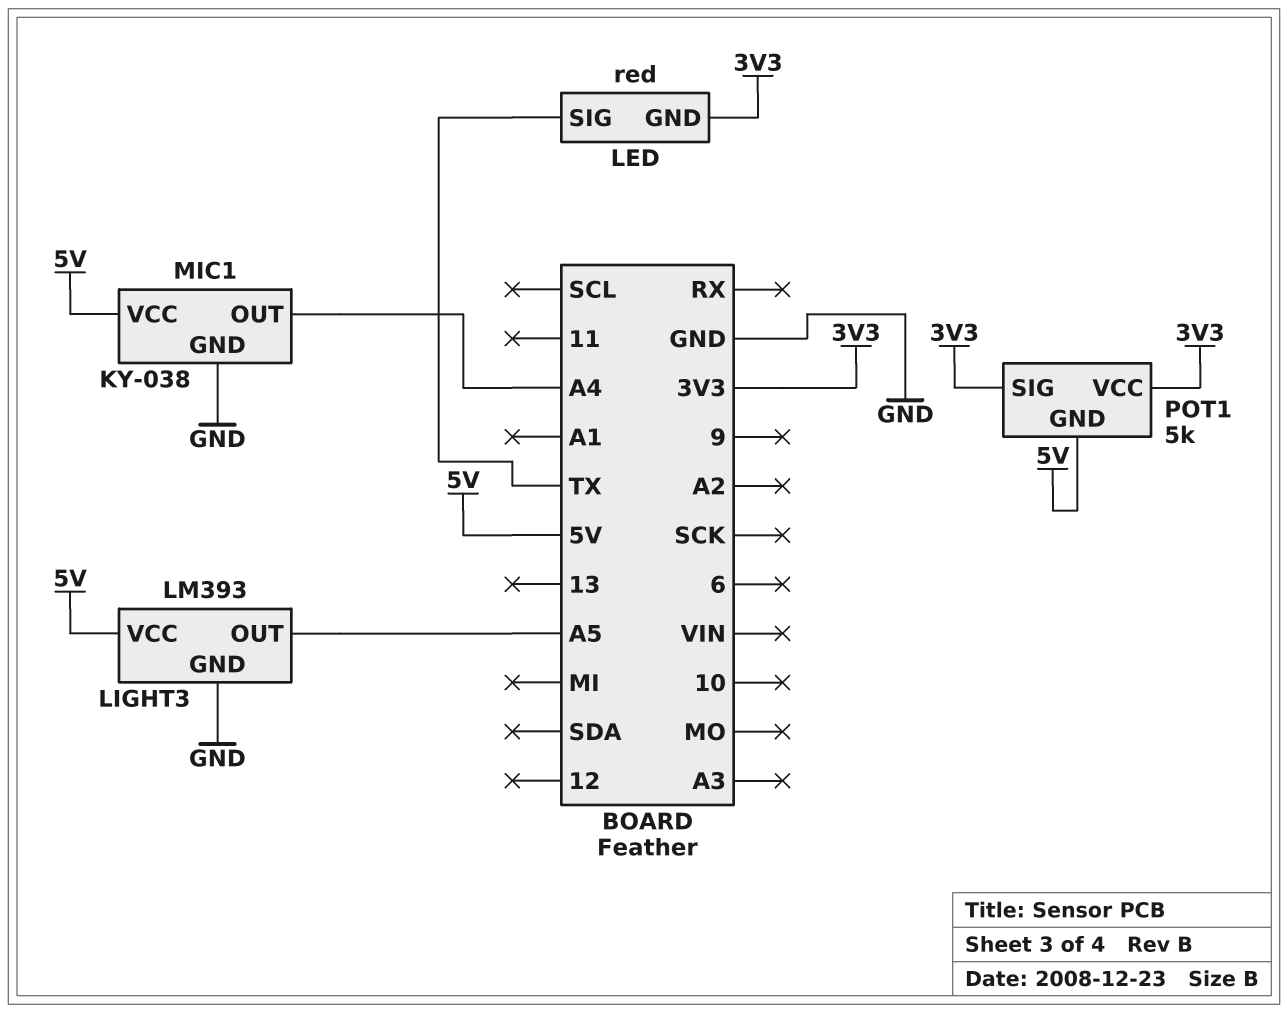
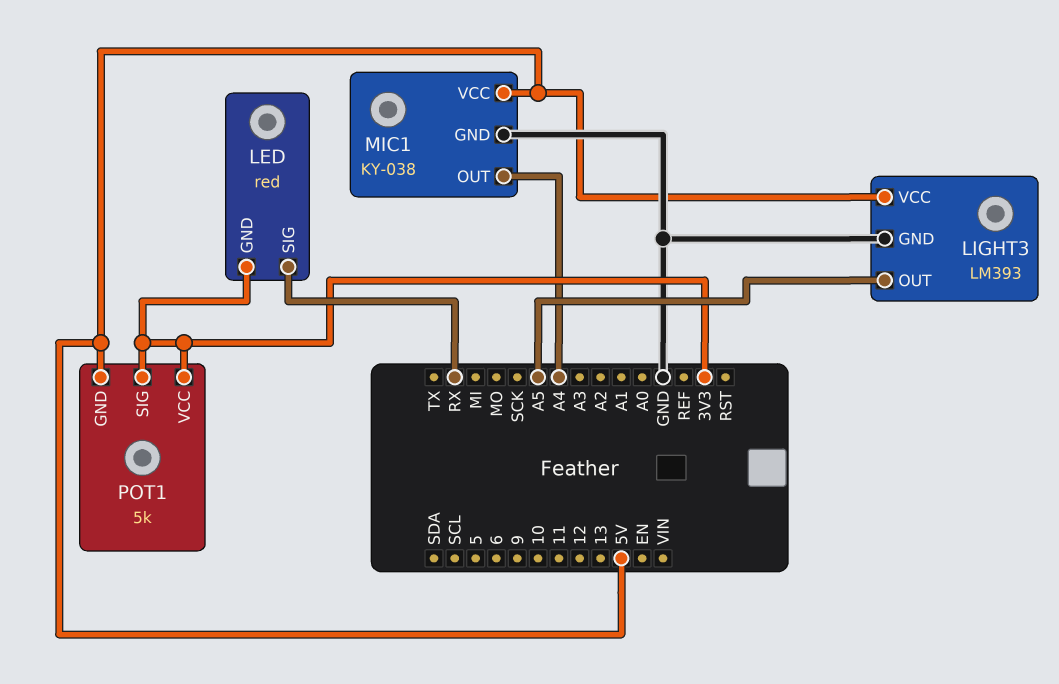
LED pin SIG: TX -> RX

